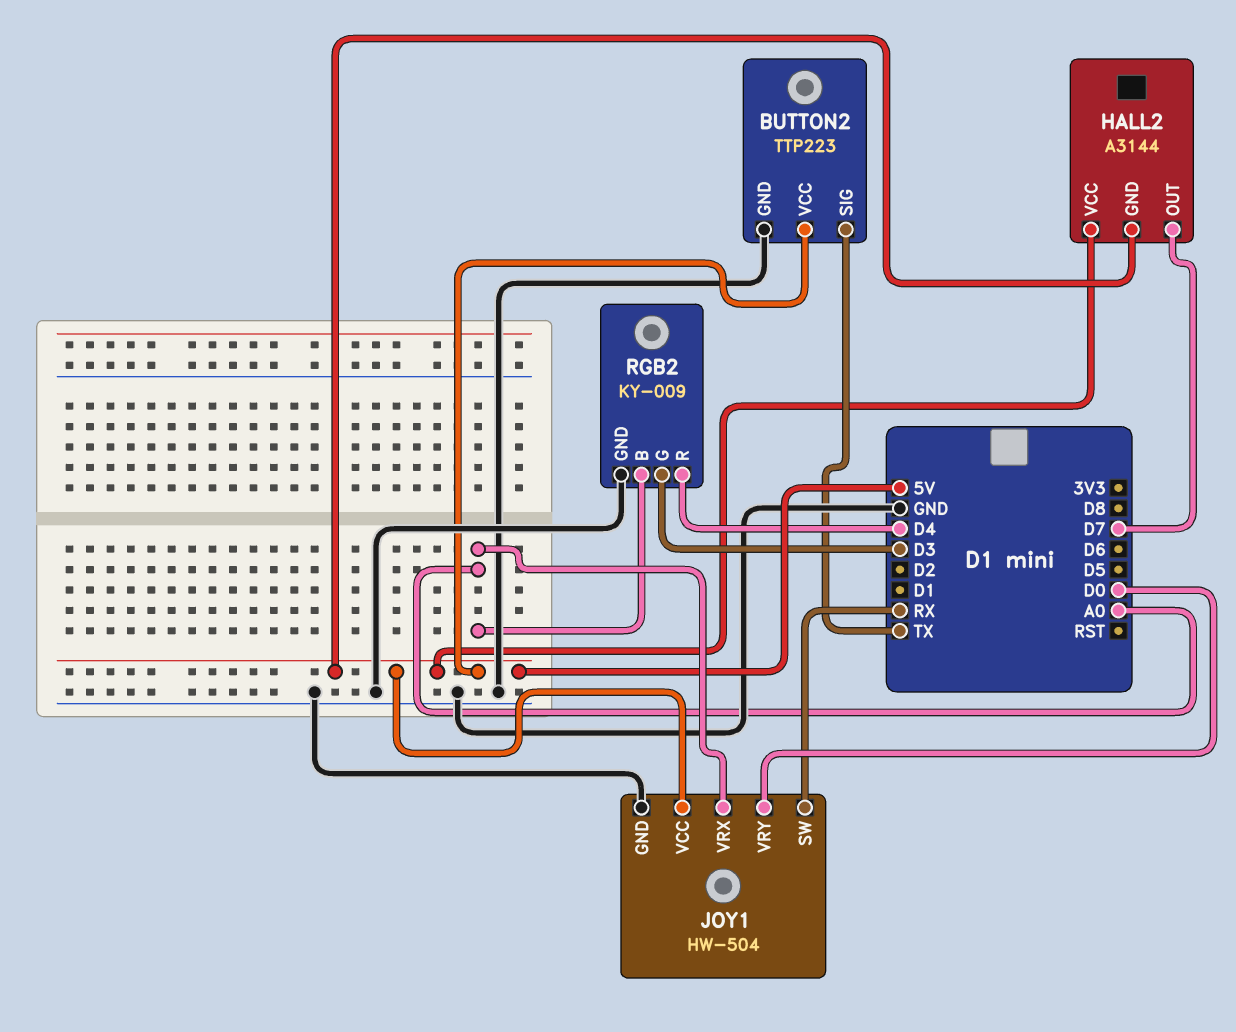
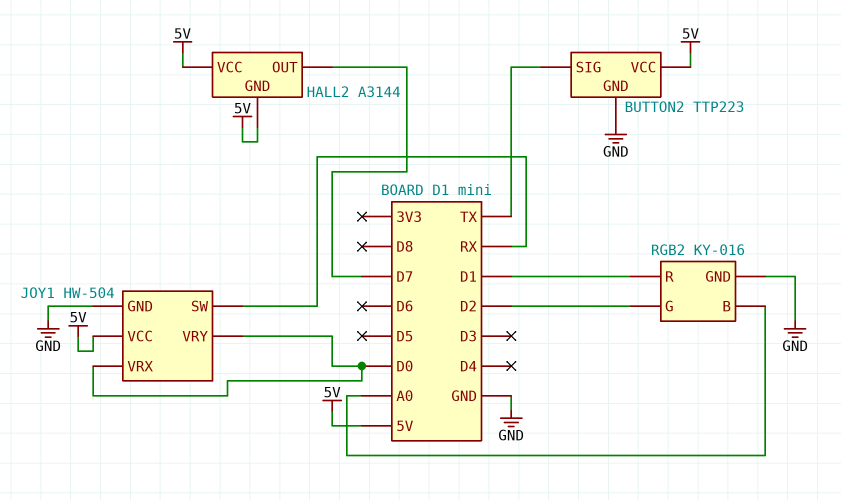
JOY1 pin VRX: A0 -> D0
RGB2: KY-009 -> KY-016
RGB2 pin G: D3 -> D2
RGB2 pin R: D4 -> D1

